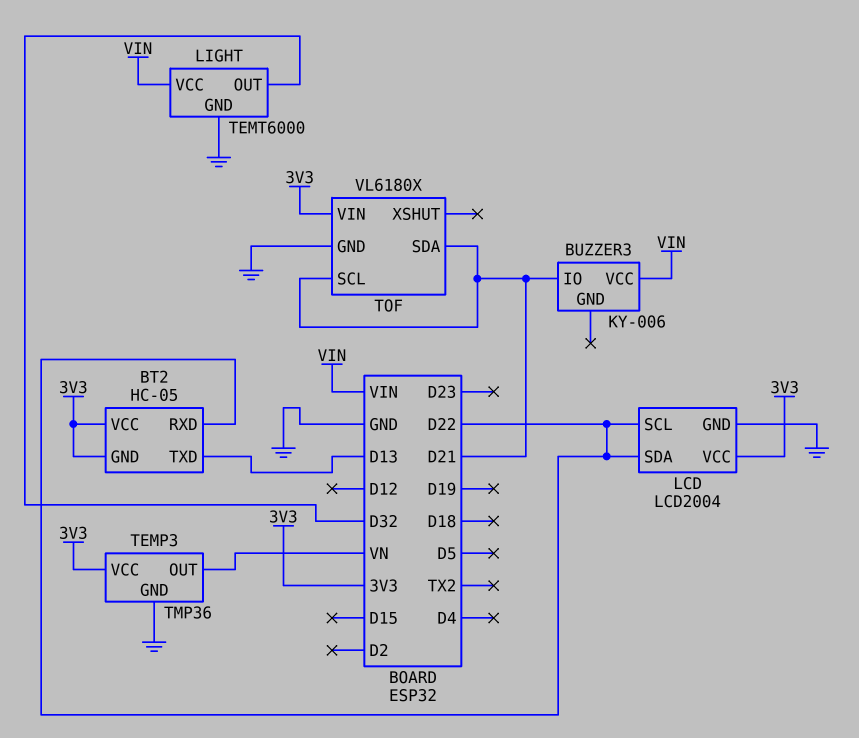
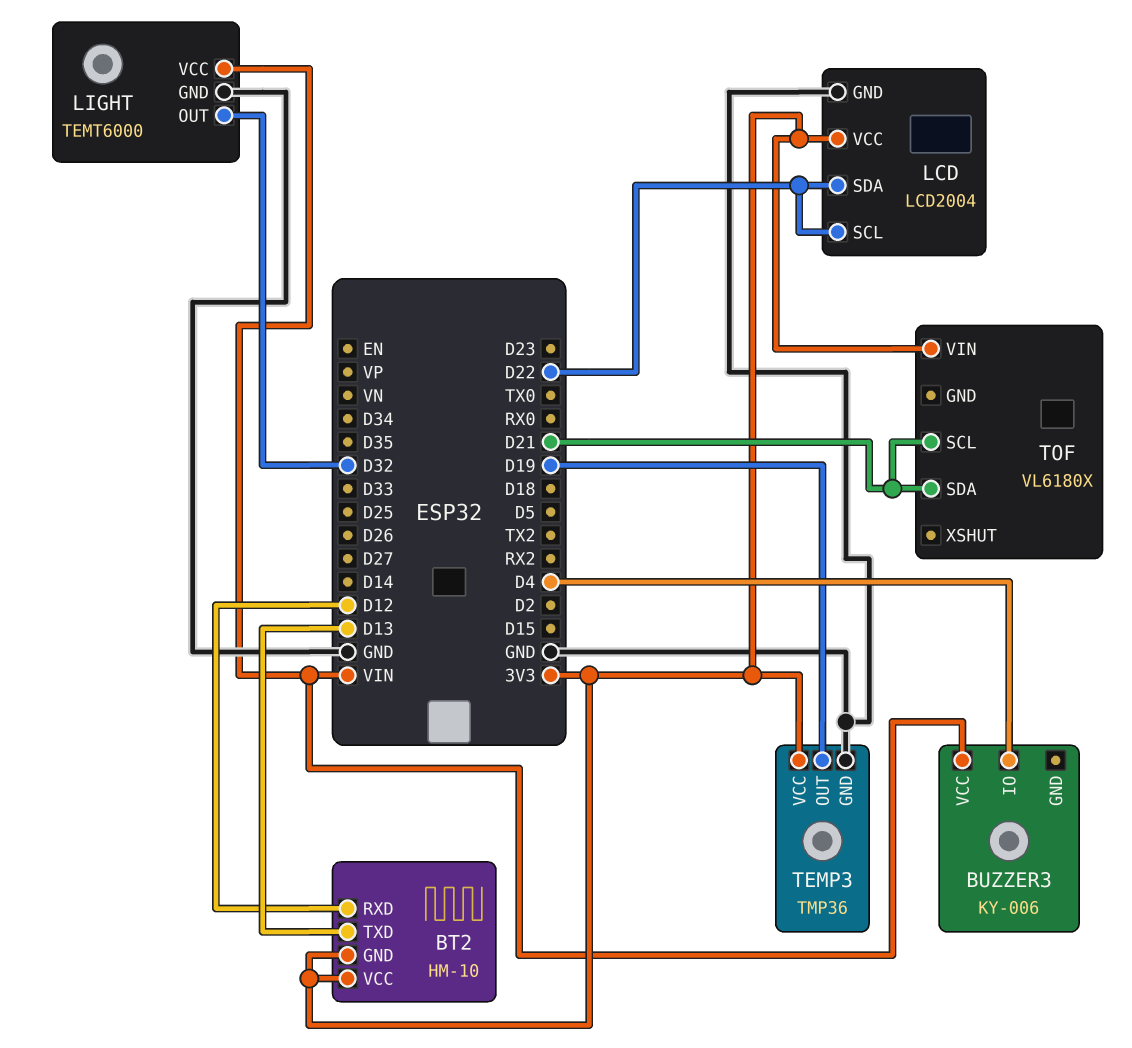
BT2: HC-05 -> HM-10
BT2 pin RXD: D22 -> D12
BUZZER3 pin IO: D21 -> D4
TEMP3 pin OUT: VN -> D19
TOF pin GND: GND -> none

